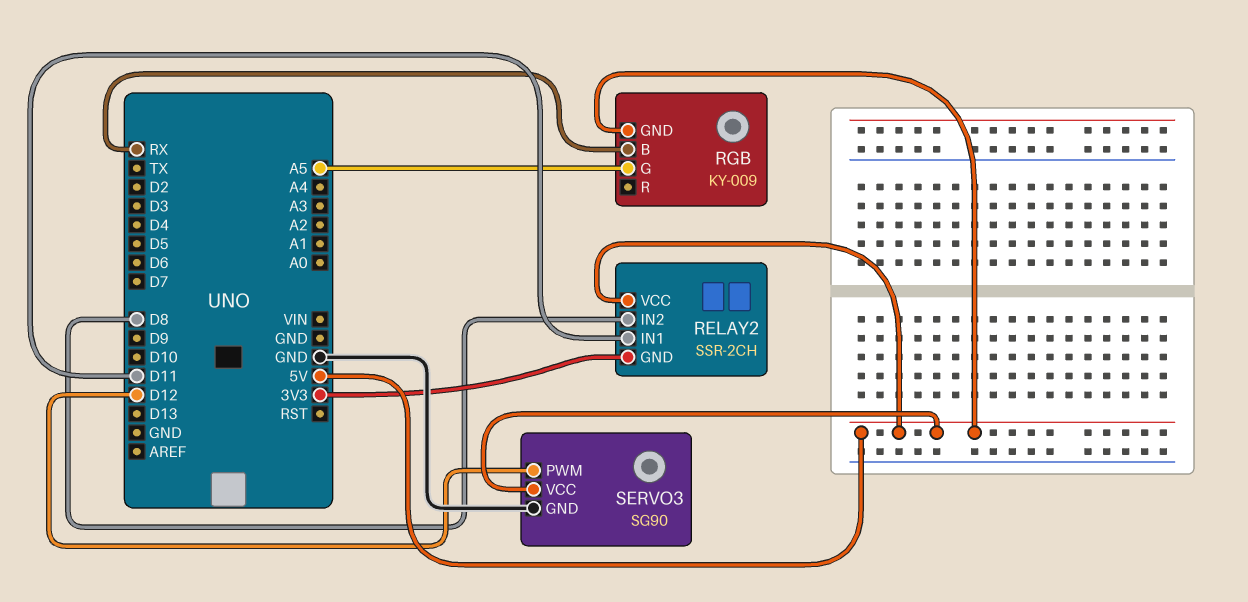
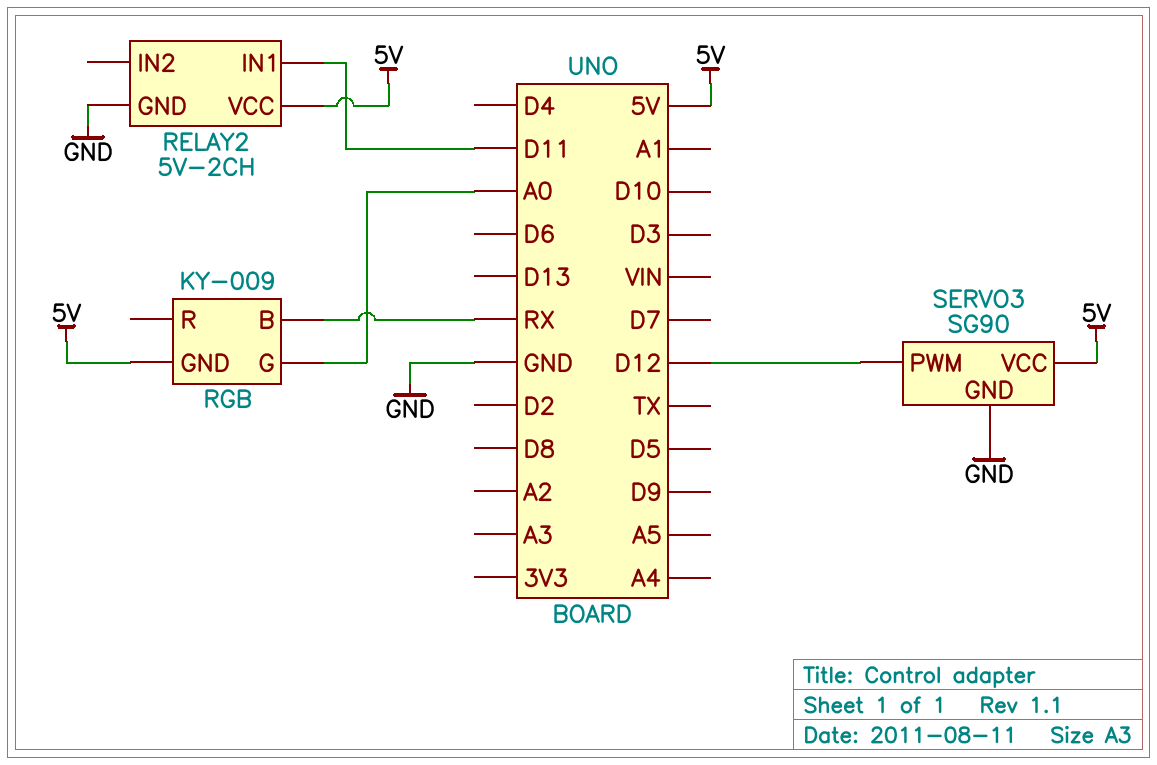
RELAY2: SSR-2CH -> 5V-2CH
RELAY2 pin GND: 3V3 -> GND
RELAY2 pin IN2: D8 -> none
RGB pin G: A5 -> A0

